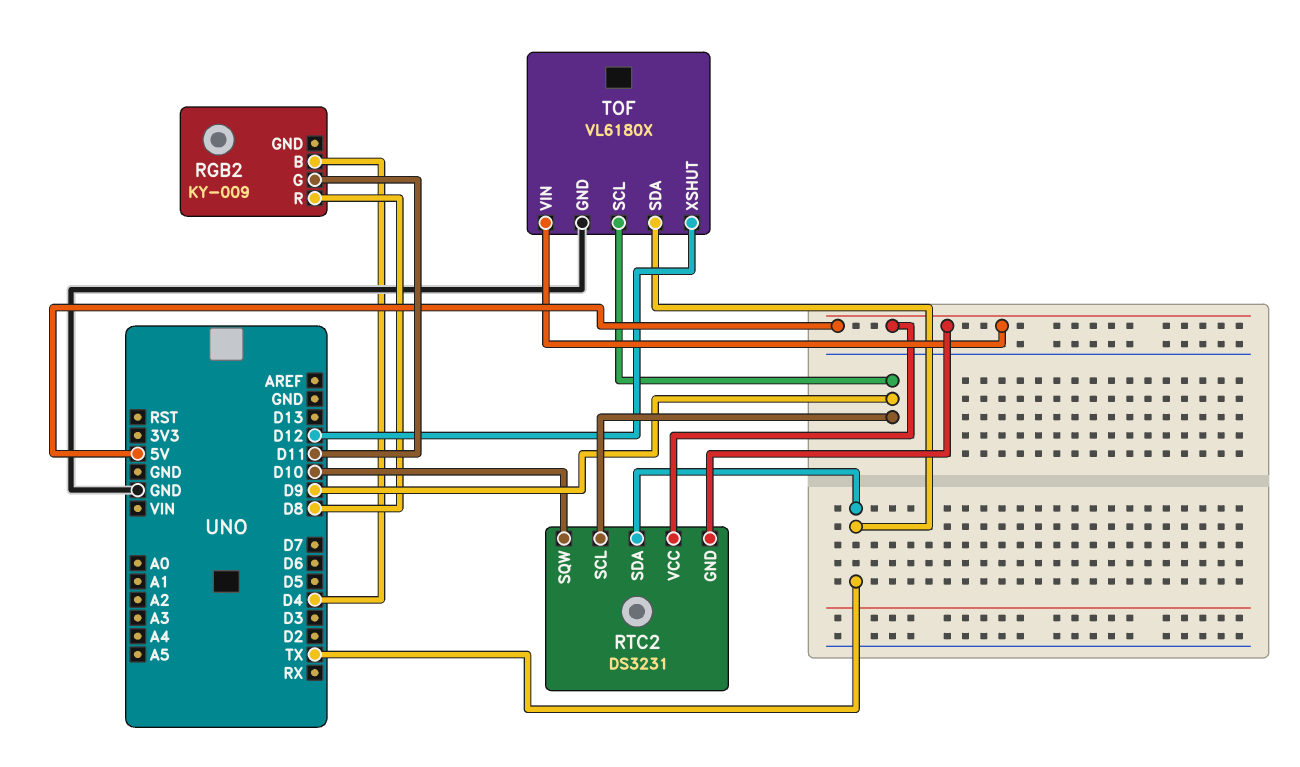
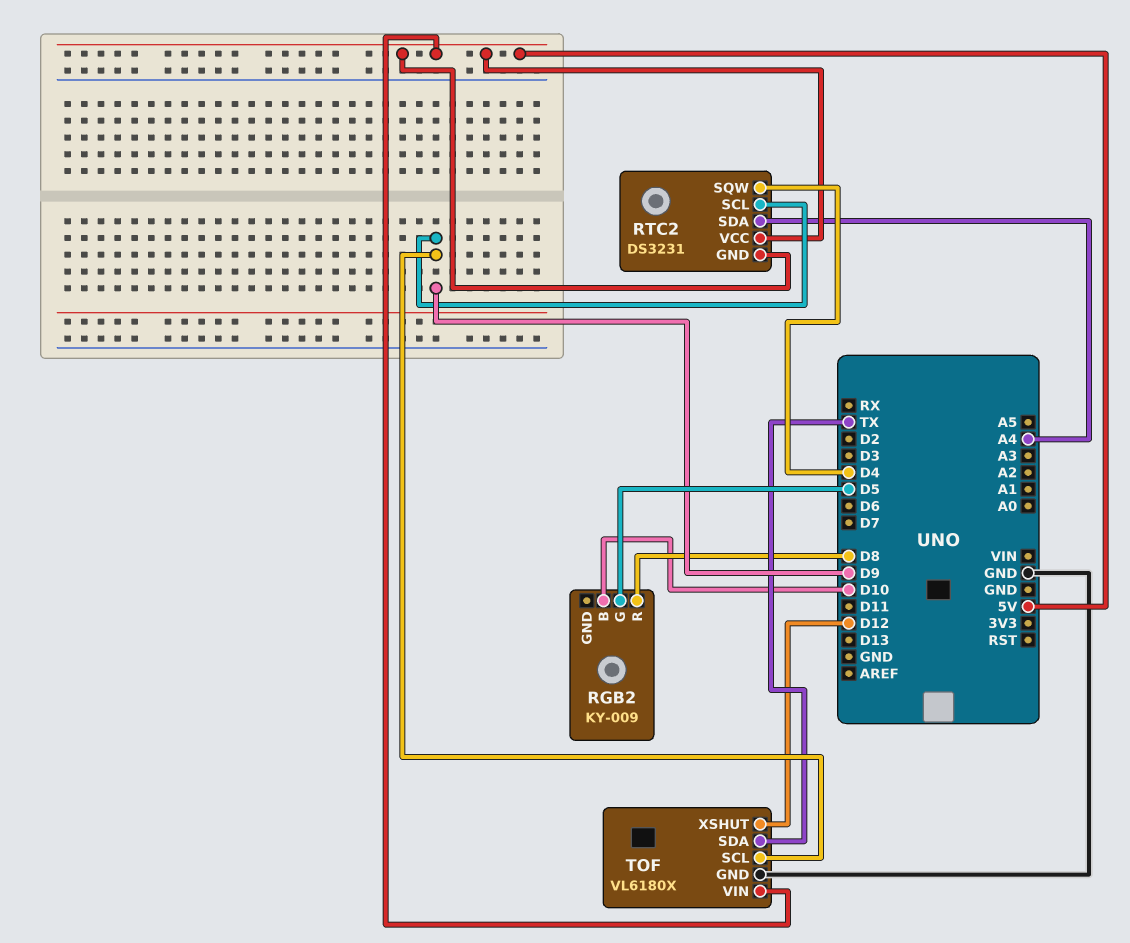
RGB2 pin B: D4 -> D10
RGB2 pin G: D11 -> D5
RTC2 pin SDA: TX -> A4
RTC2 pin SQW: D10 -> D4

